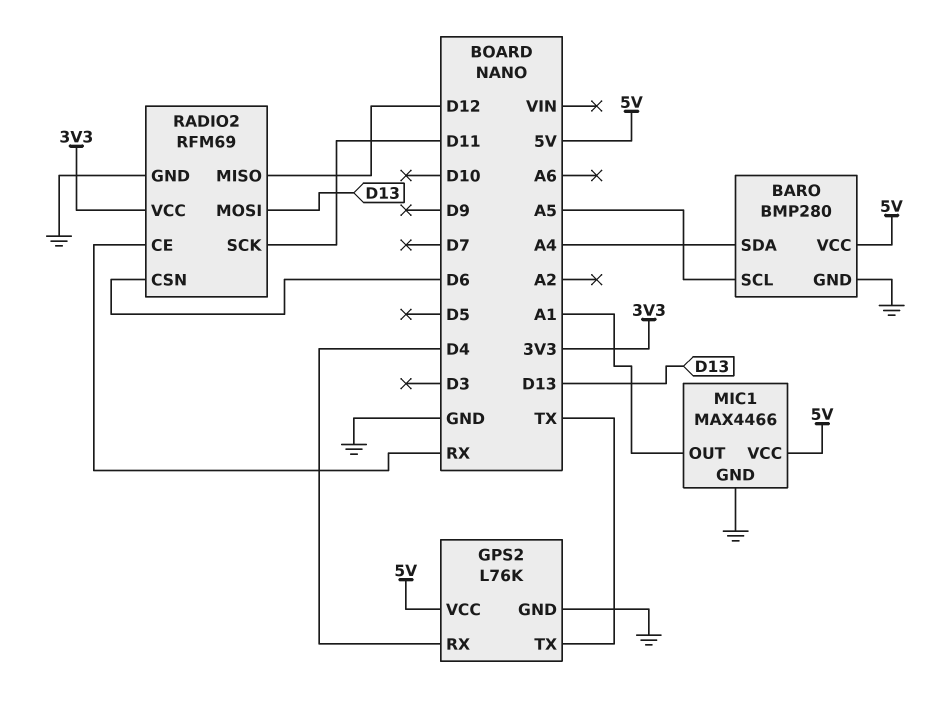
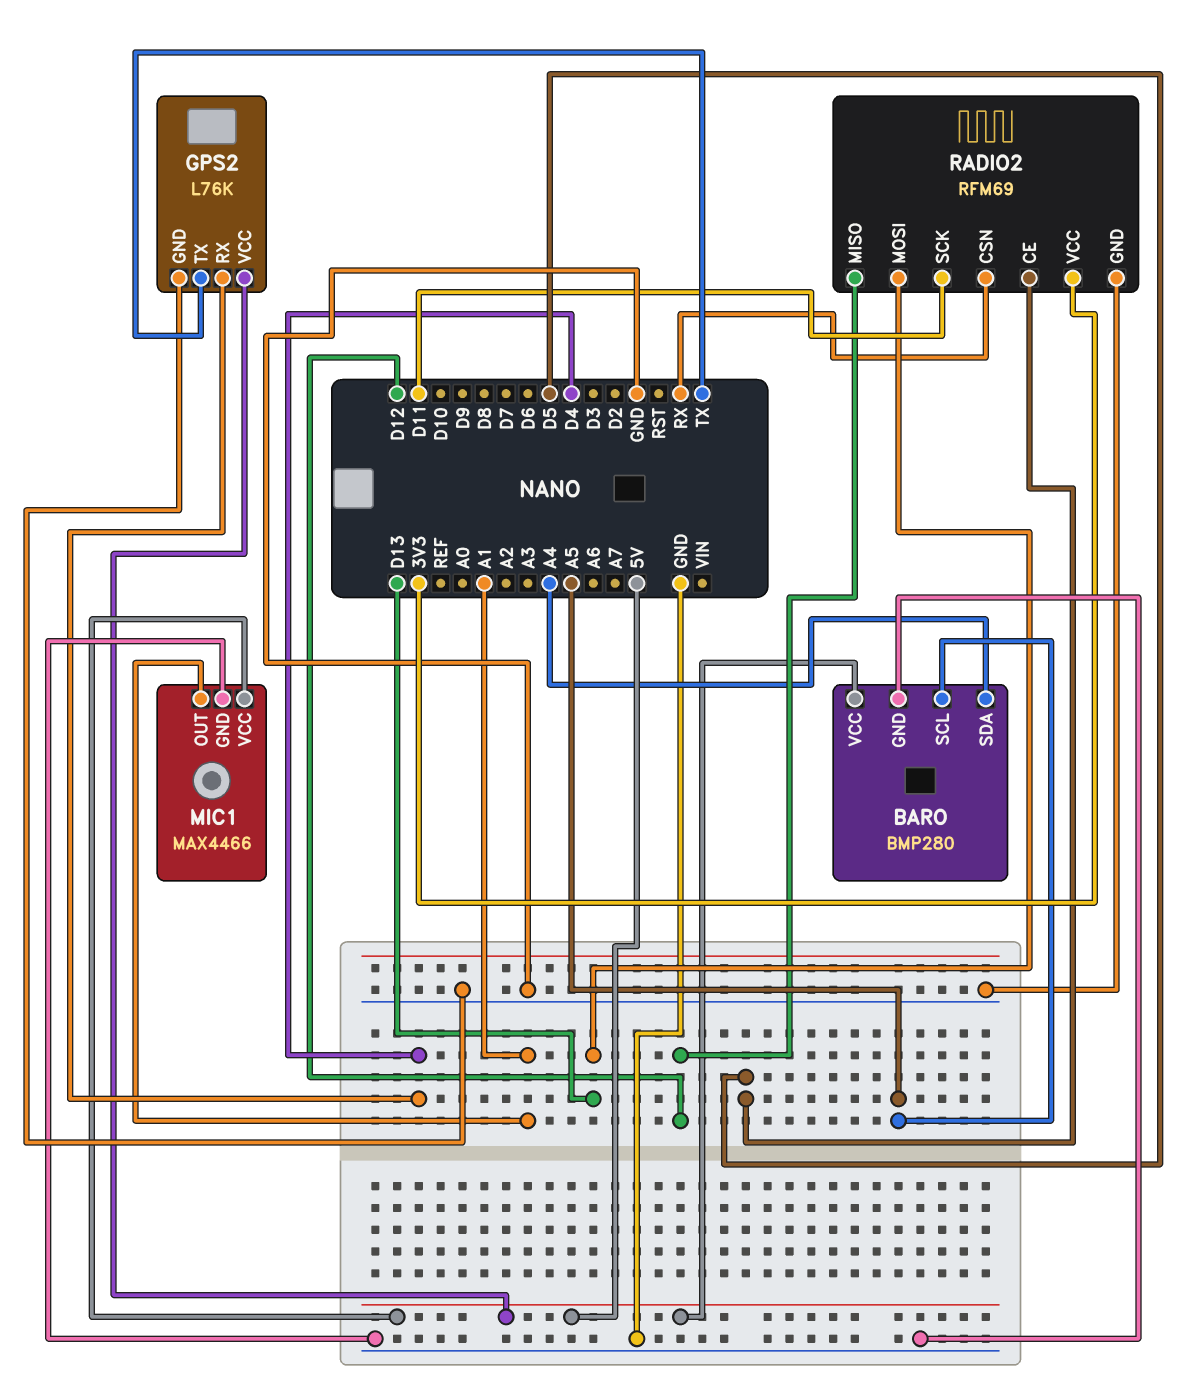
RADIO2 pin CE: RX -> D5
RADIO2 pin CSN: D6 -> RX

